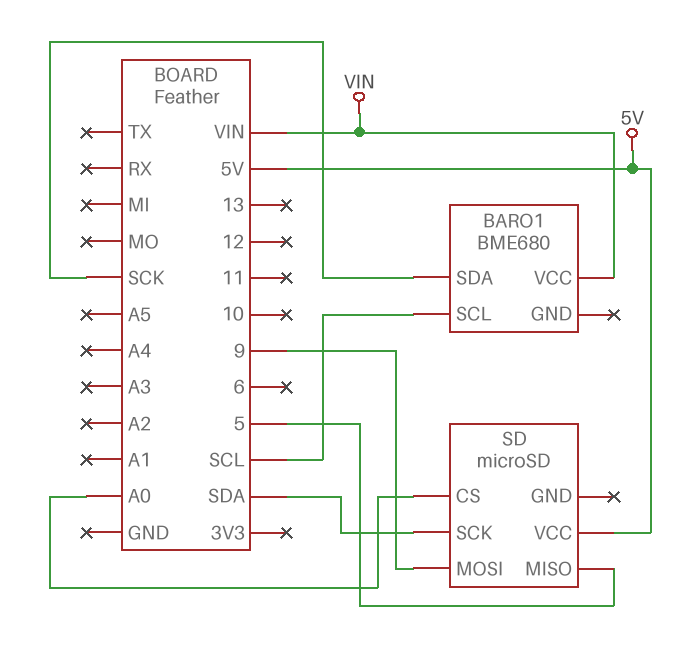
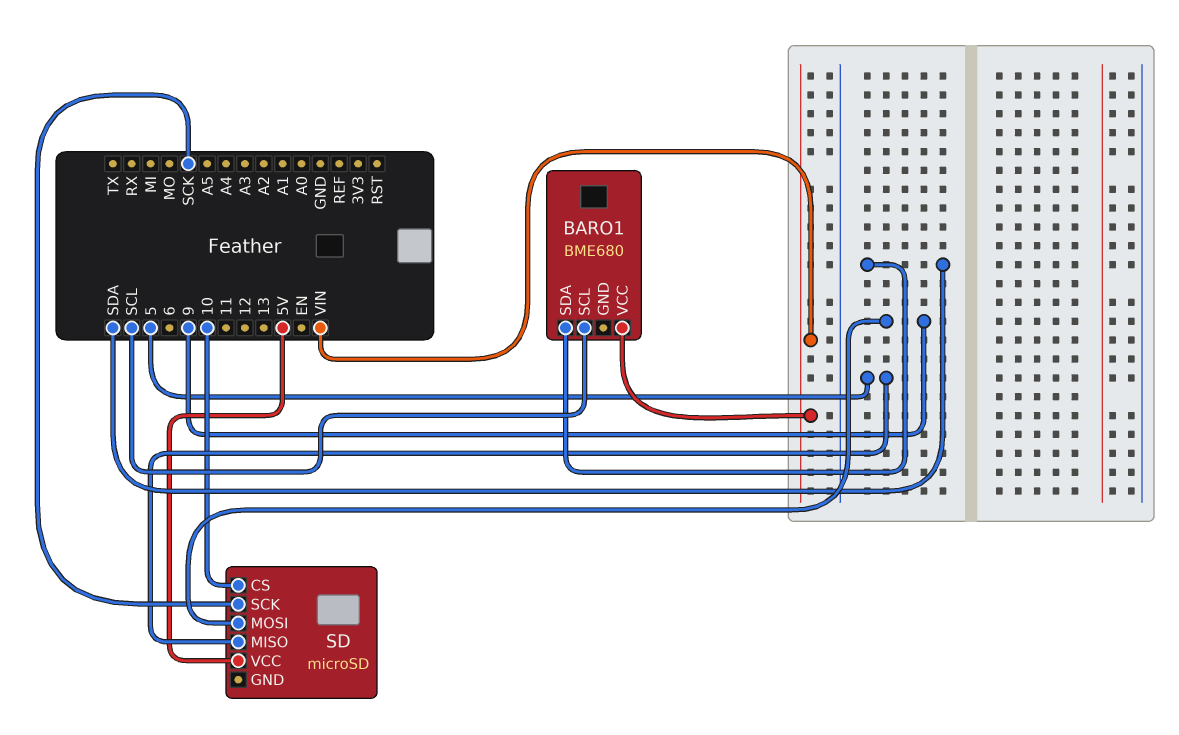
BARO1 pin SDA: SCK -> SDA
SD pin CS: A0 -> 10
SD pin SCK: SDA -> SCK

